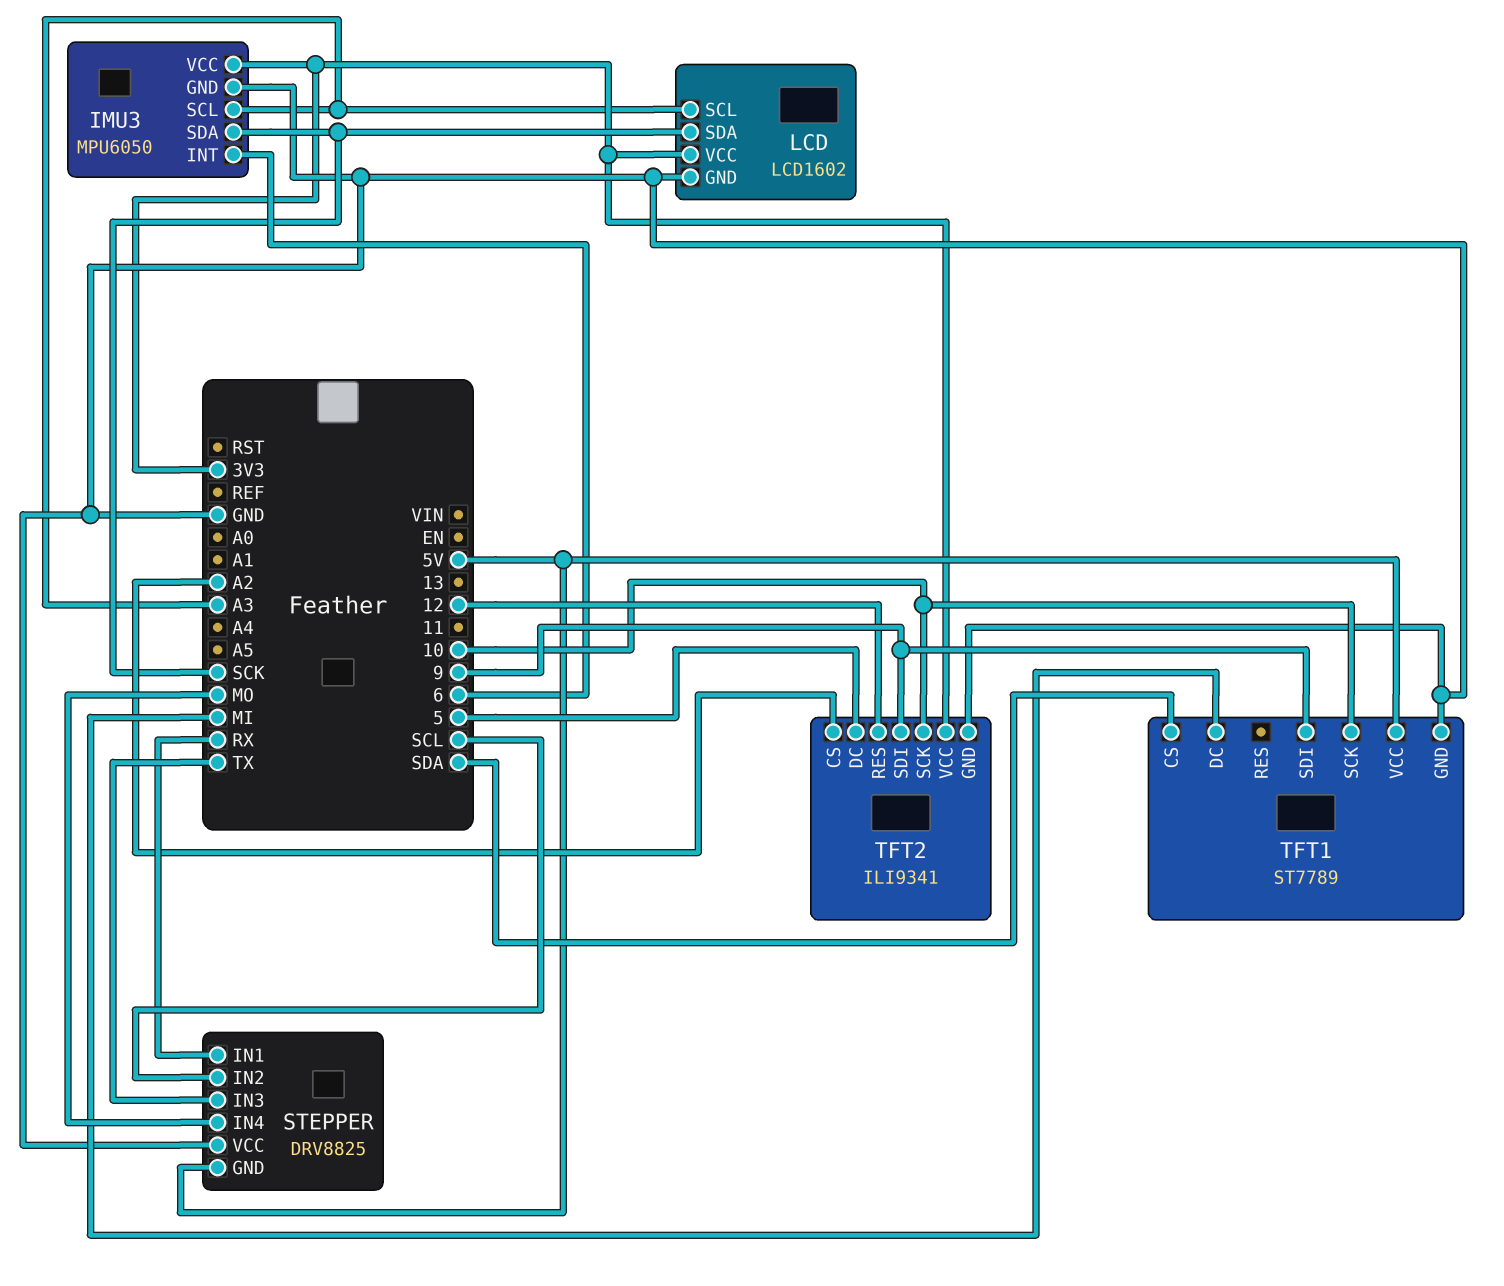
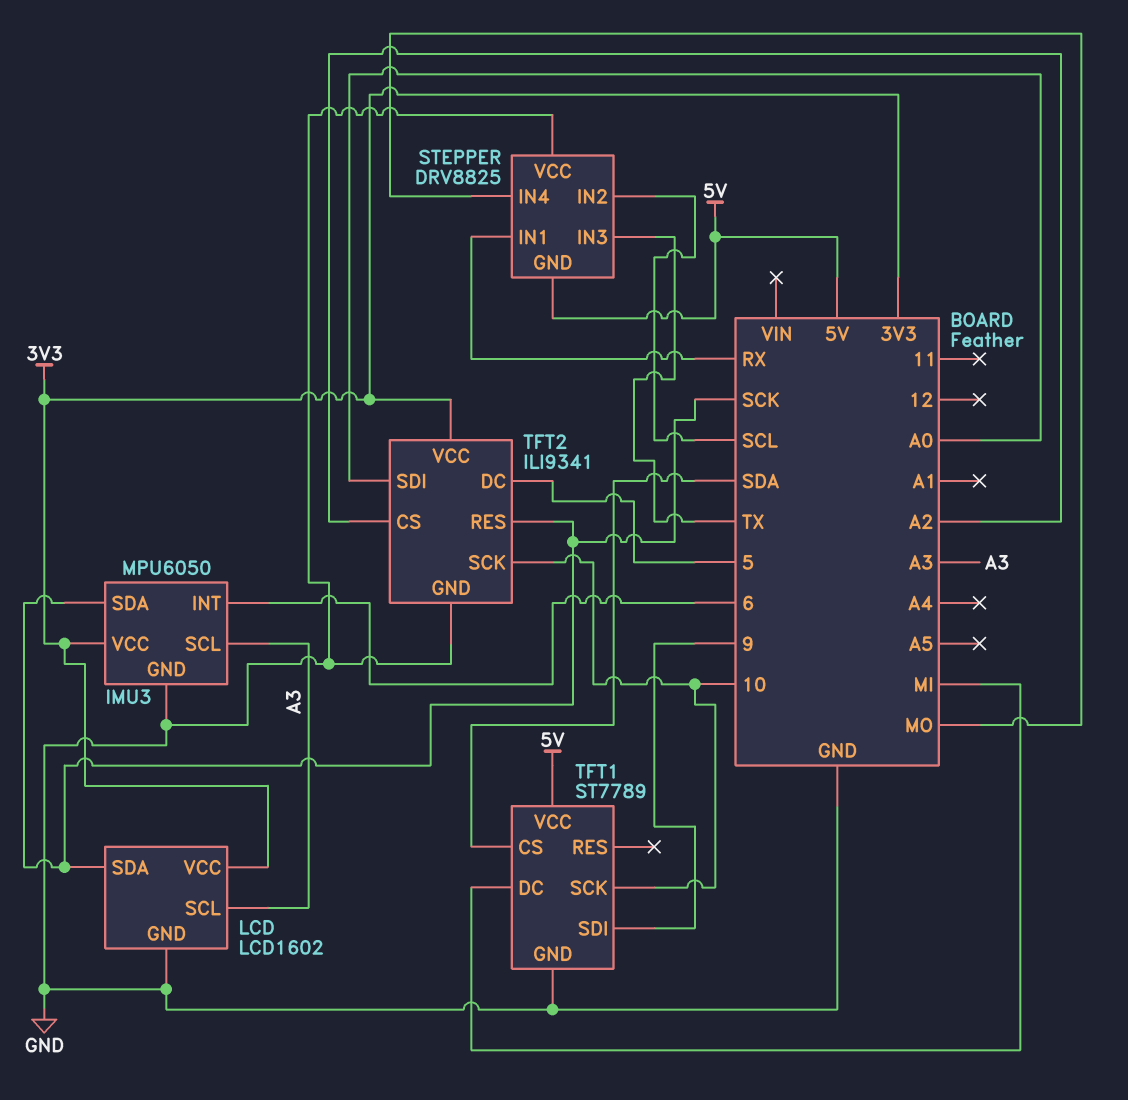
TFT2 pin RES: 12 -> SCK
TFT2 pin SDI: 9 -> A0

